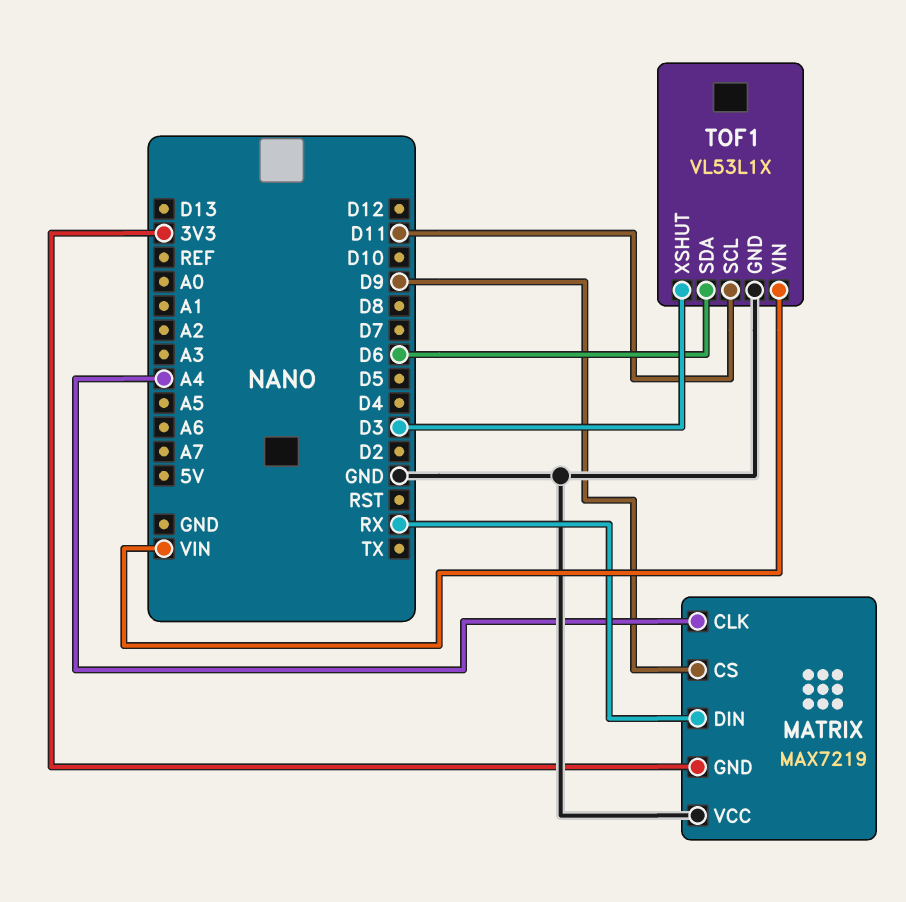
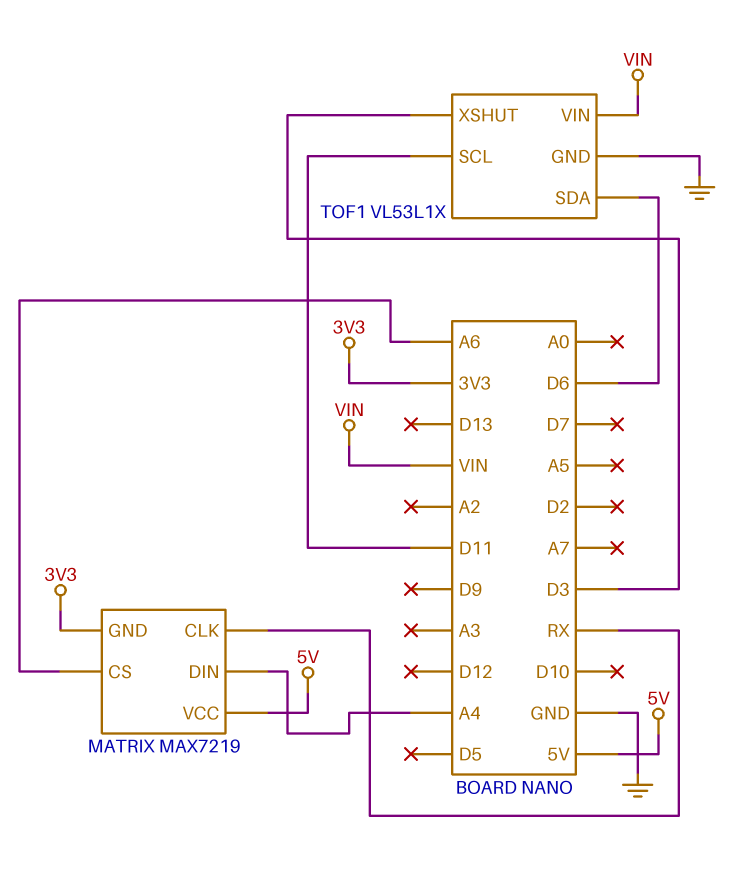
MATRIX pin CLK: A4 -> RX
MATRIX pin CS: D9 -> A6
MATRIX pin DIN: RX -> A4
MATRIX pin VCC: GND -> 5V

